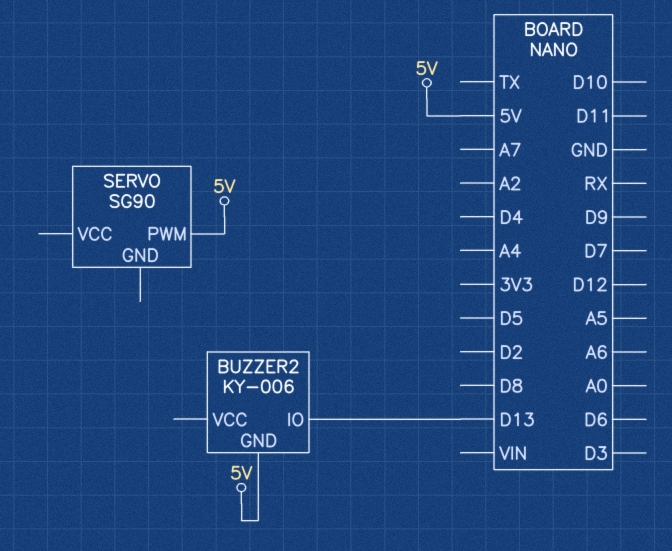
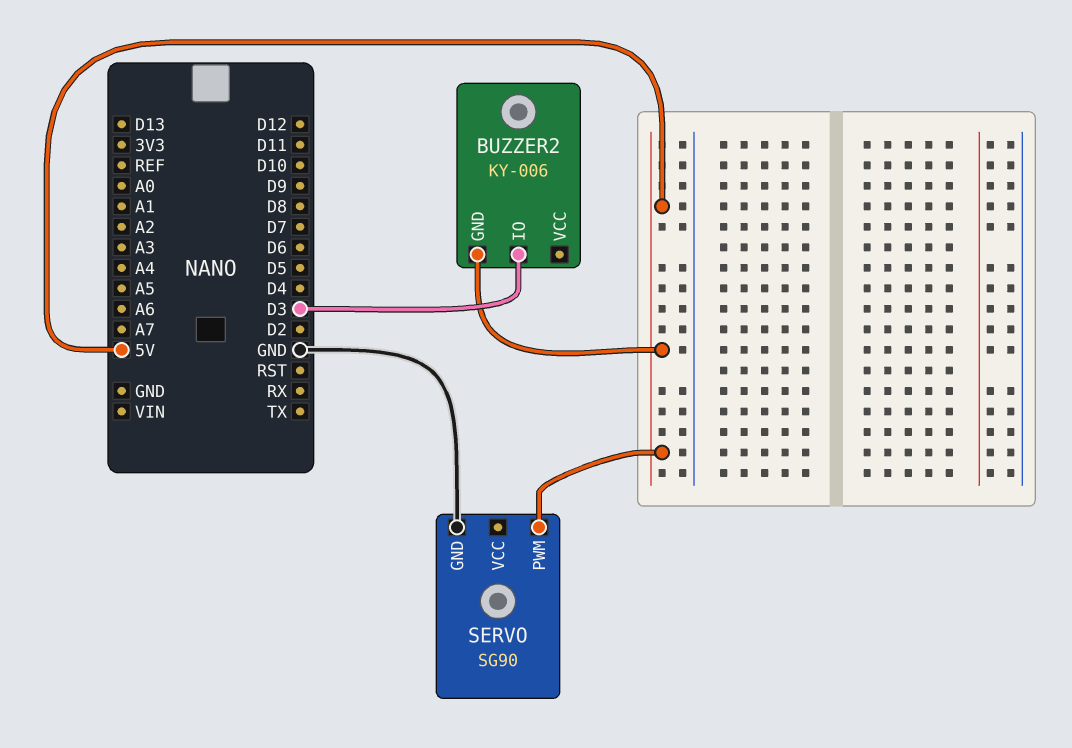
BUZZER2 pin IO: D13 -> D3
SERVO pin GND: none -> GND

